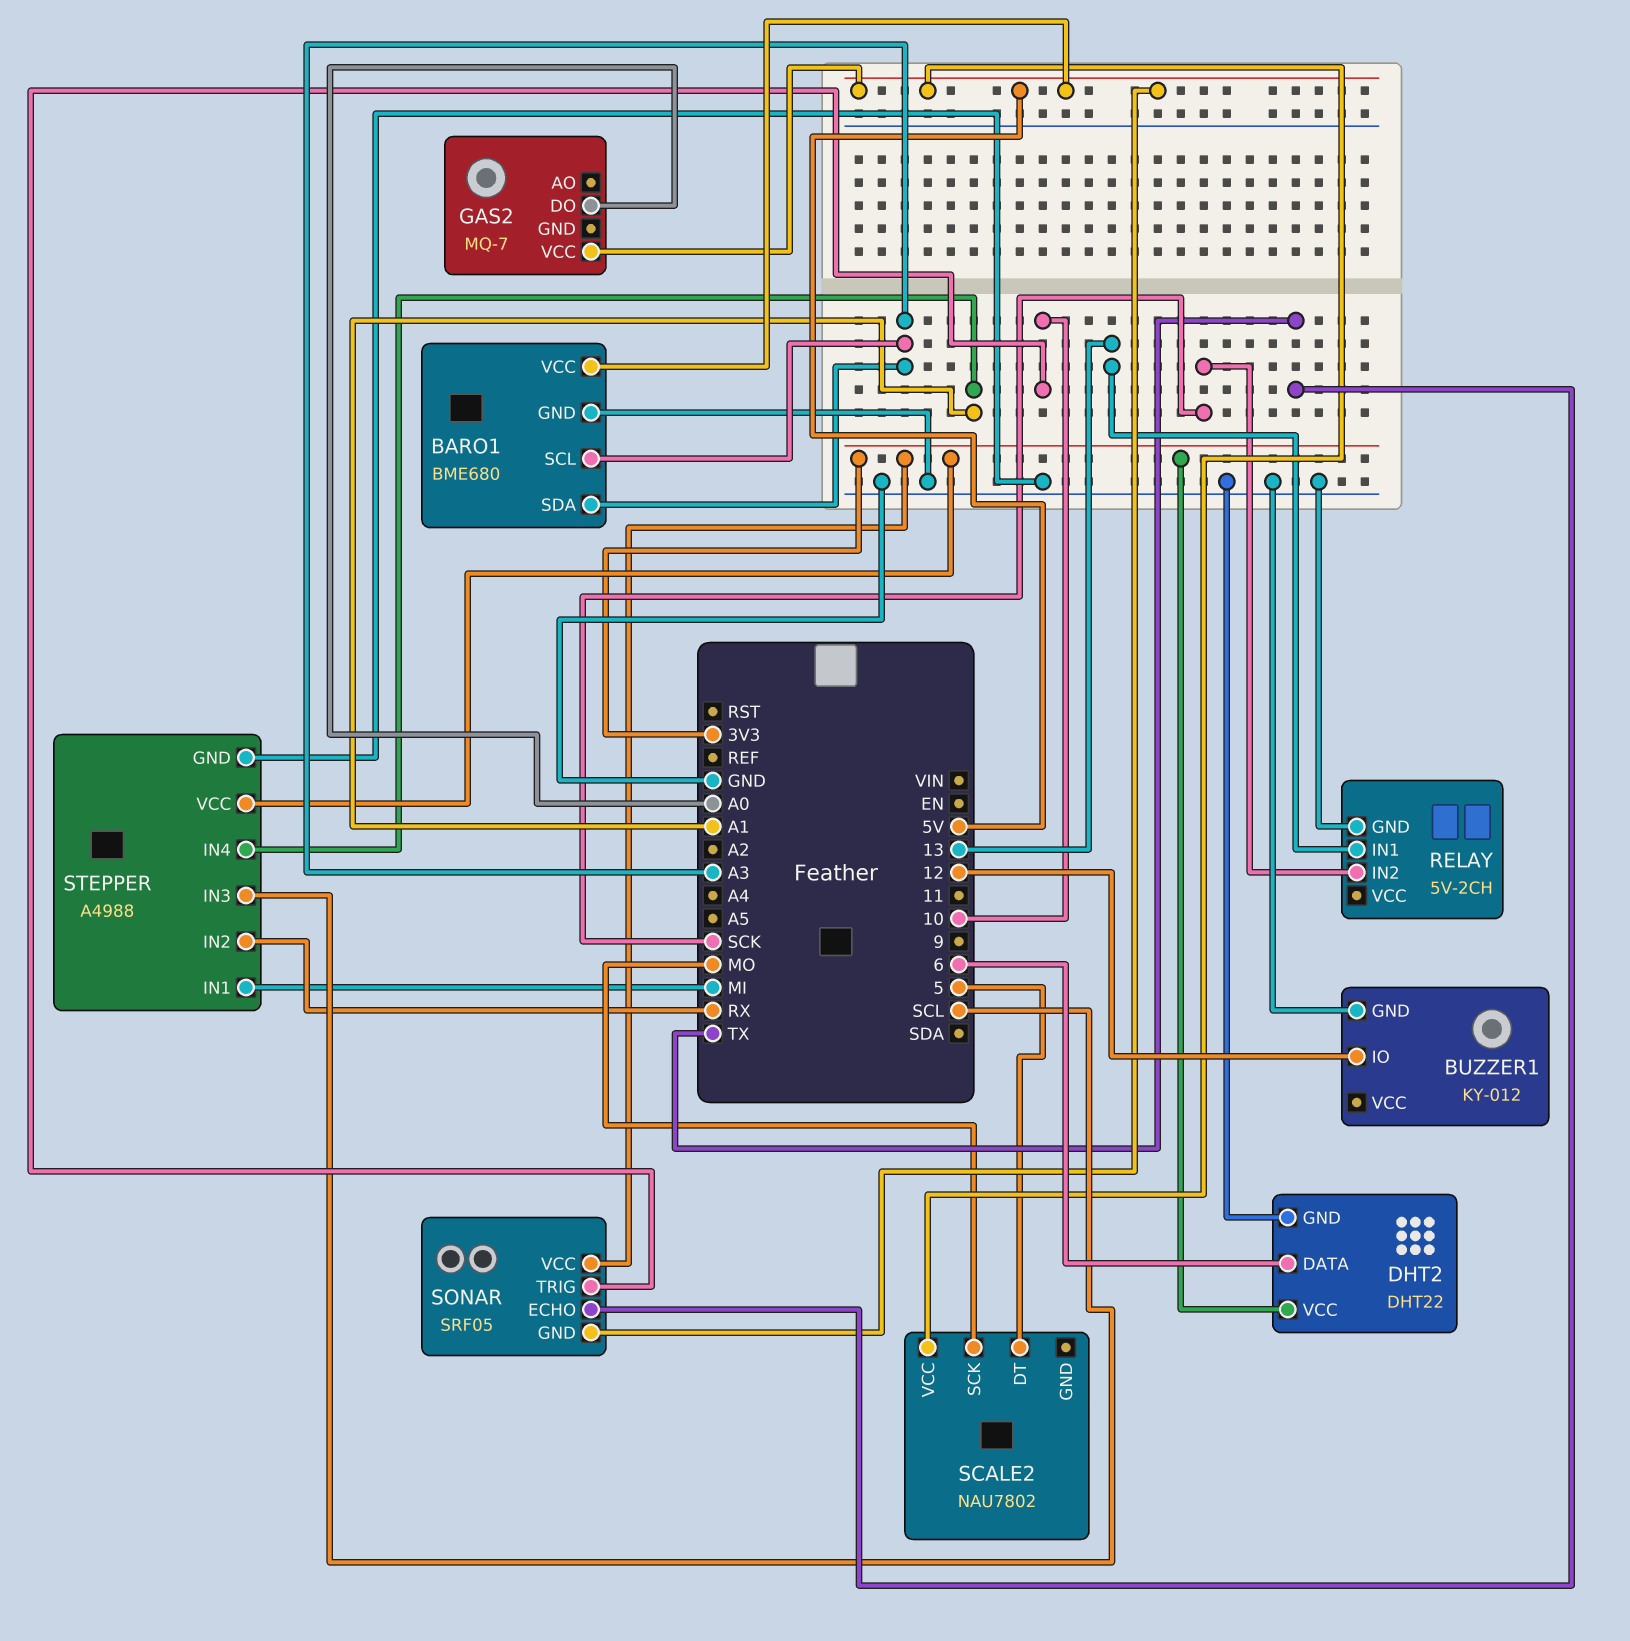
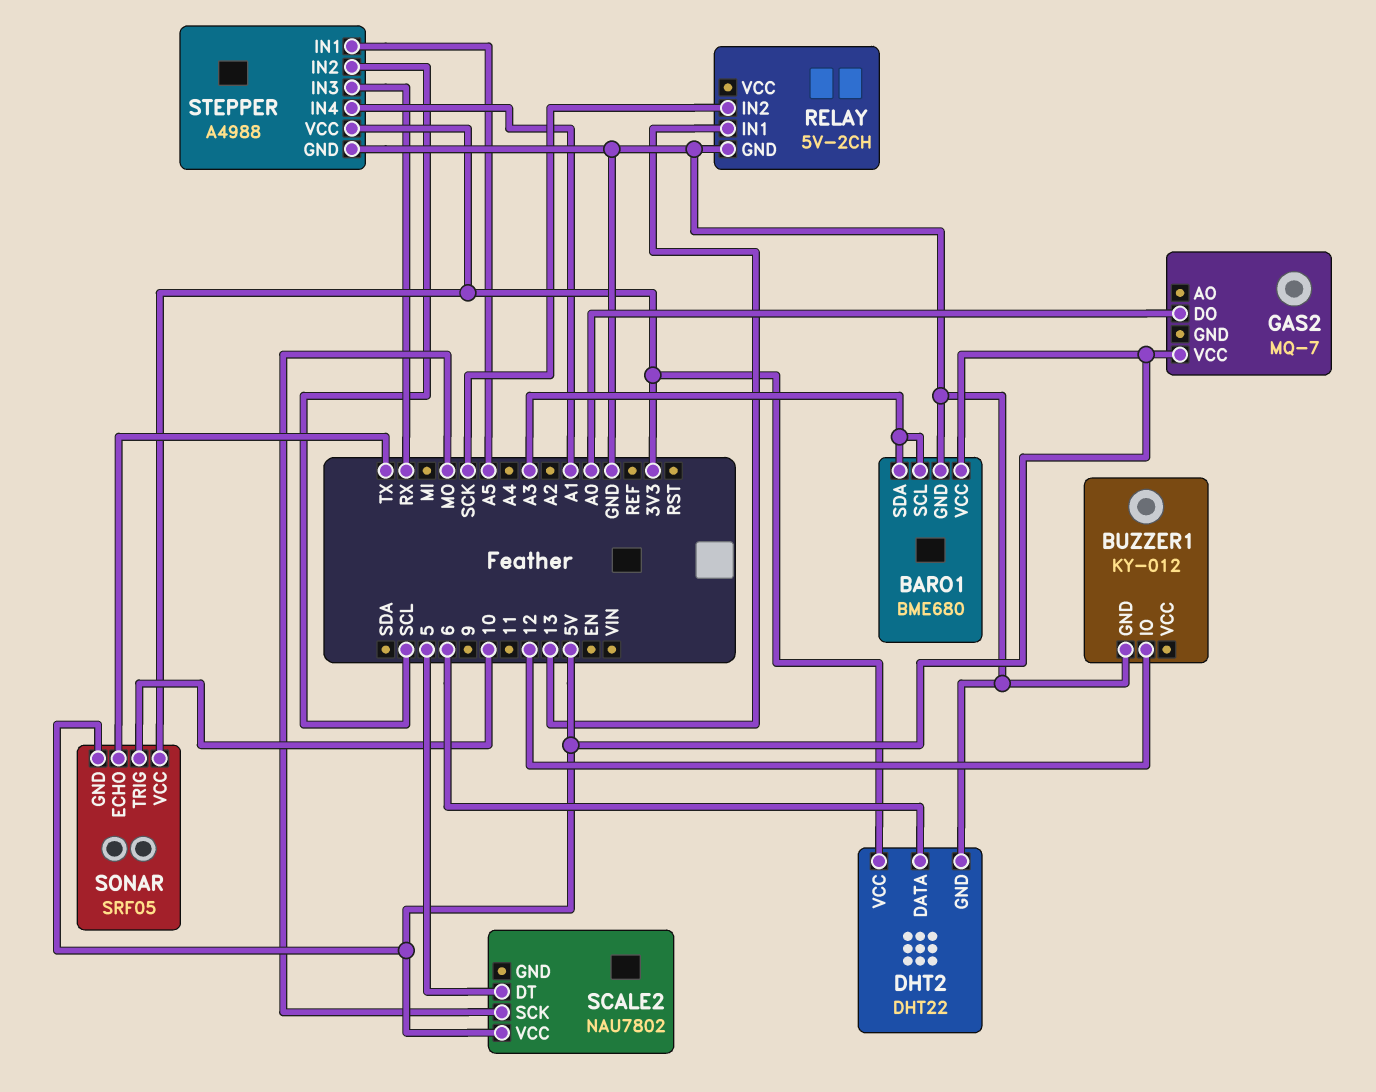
STEPPER pin IN1: MI -> A5
STEPPER pin IN2: RX -> SCL
STEPPER pin IN3: SCL -> RX

